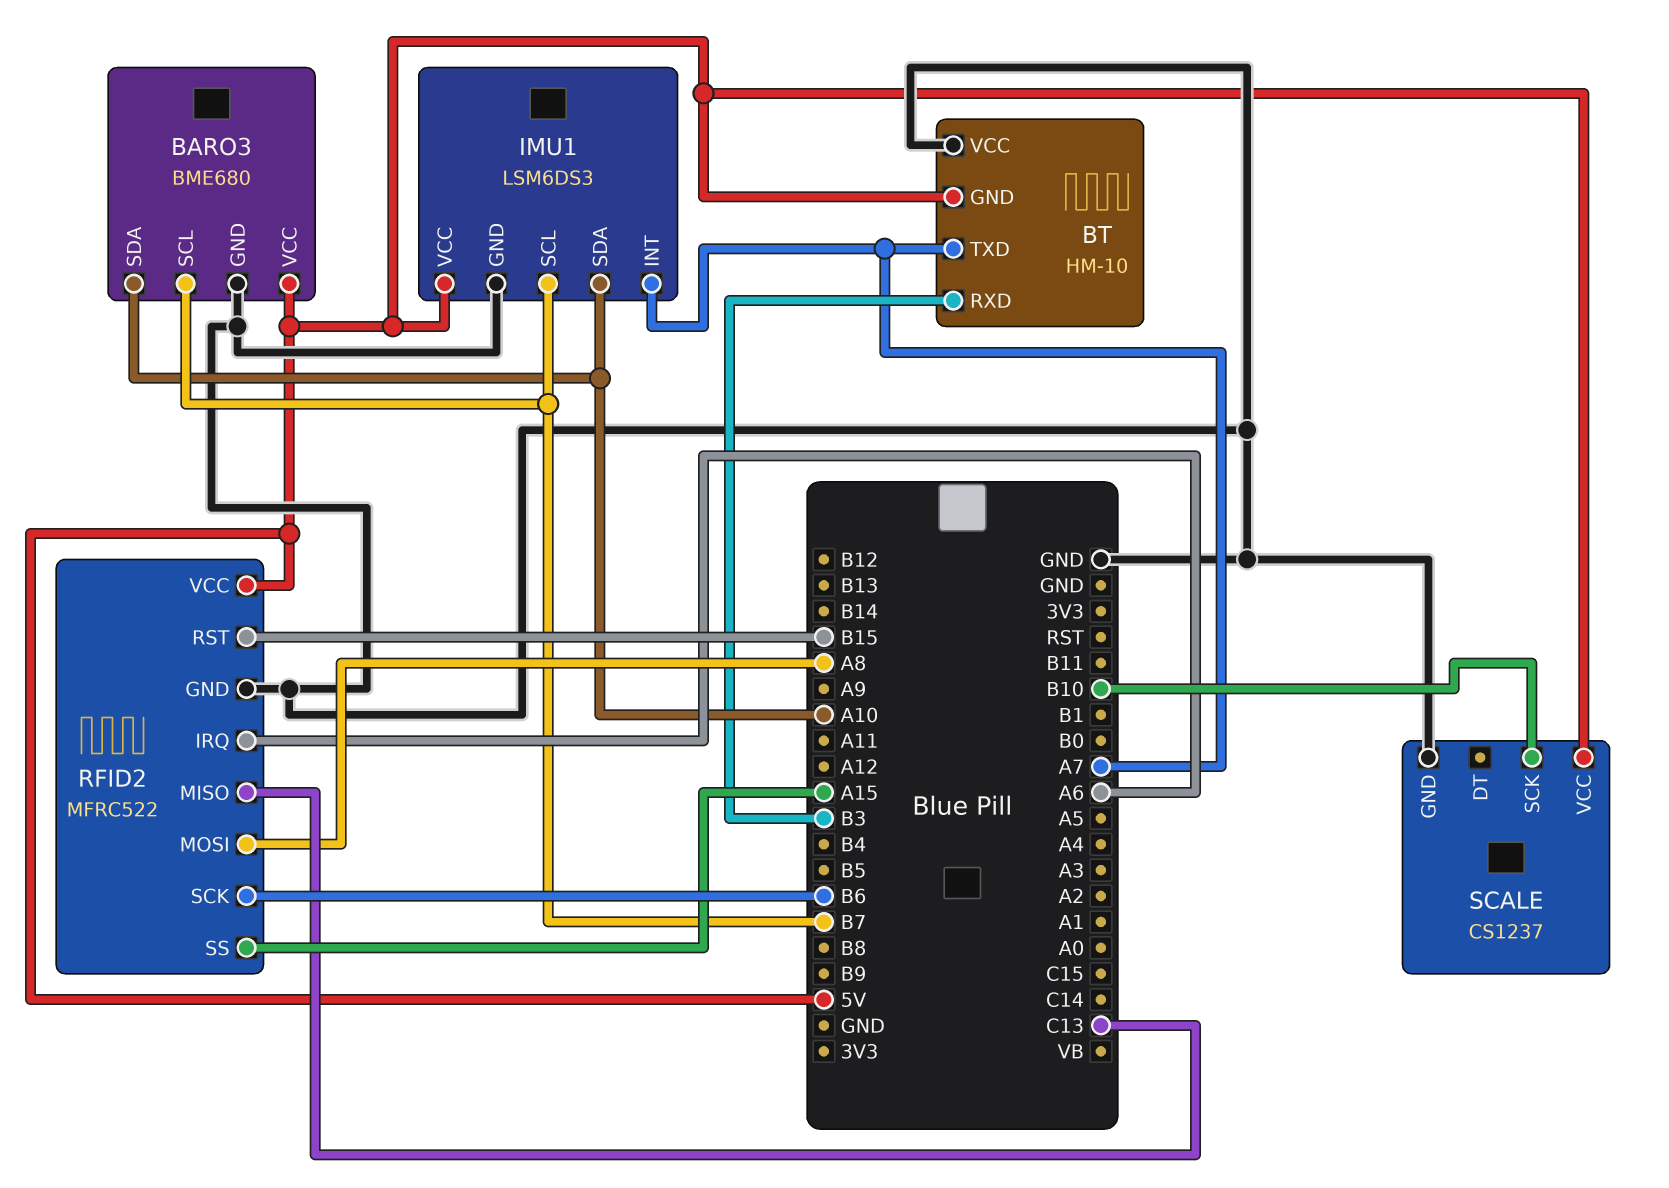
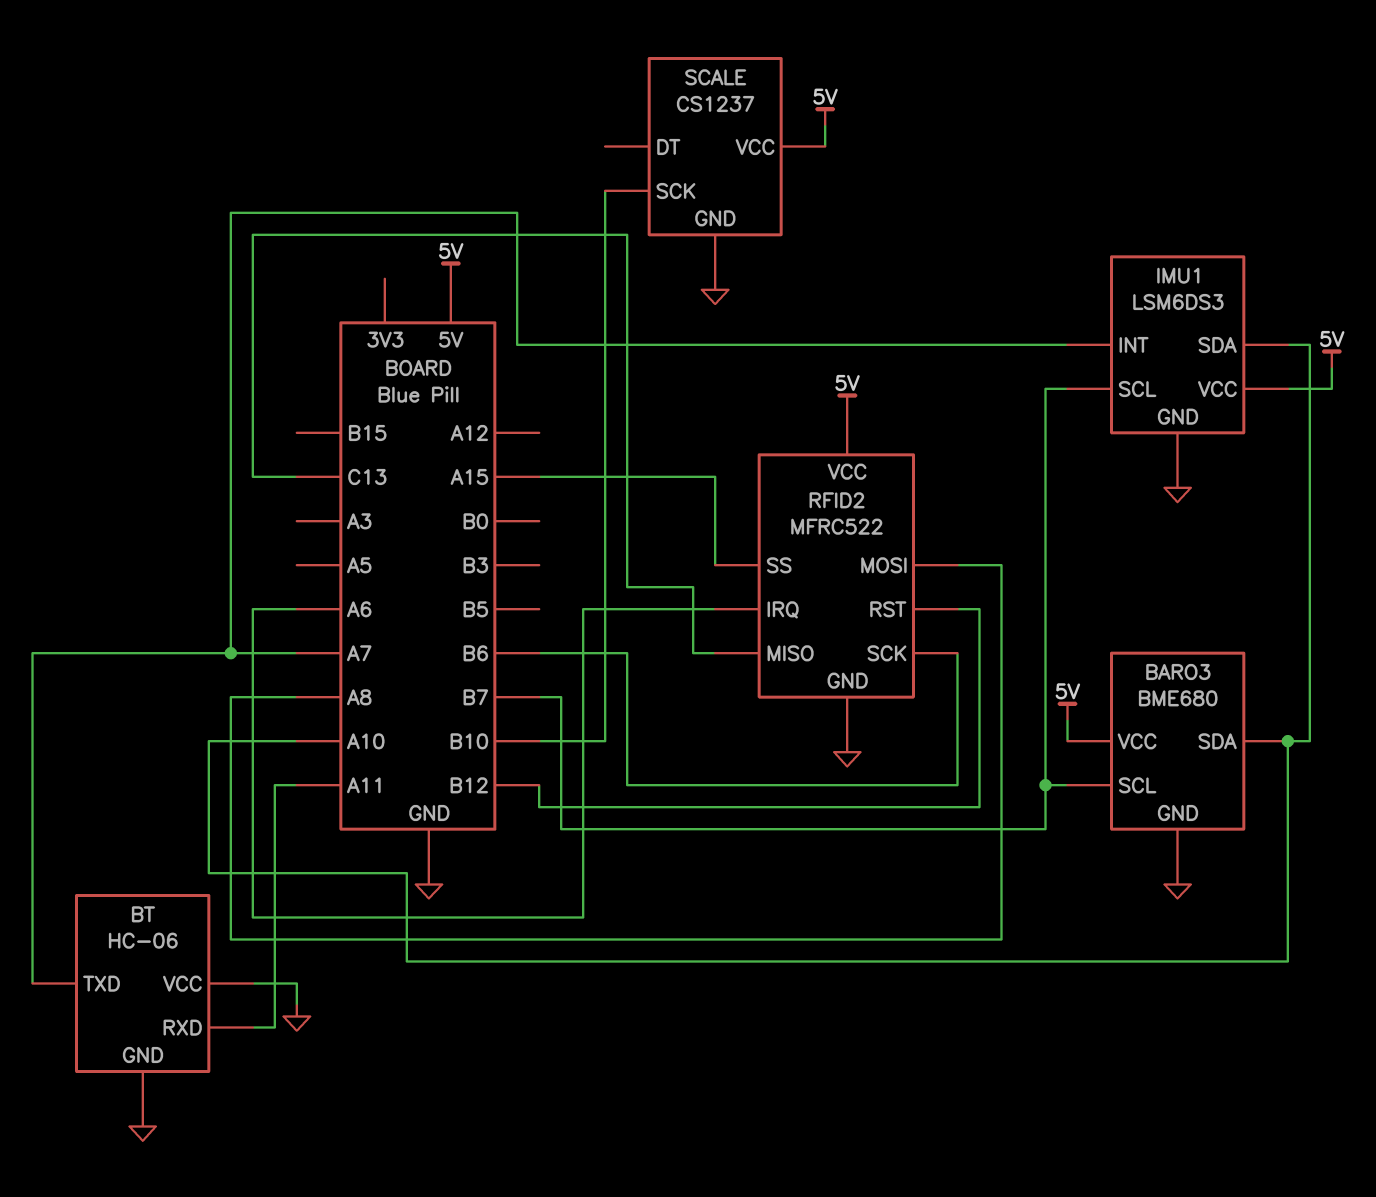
BT: HM-10 -> HC-06
BT pin GND: 5V -> GND
BT pin RXD: B3 -> A11
RFID2 pin RST: B15 -> B12

